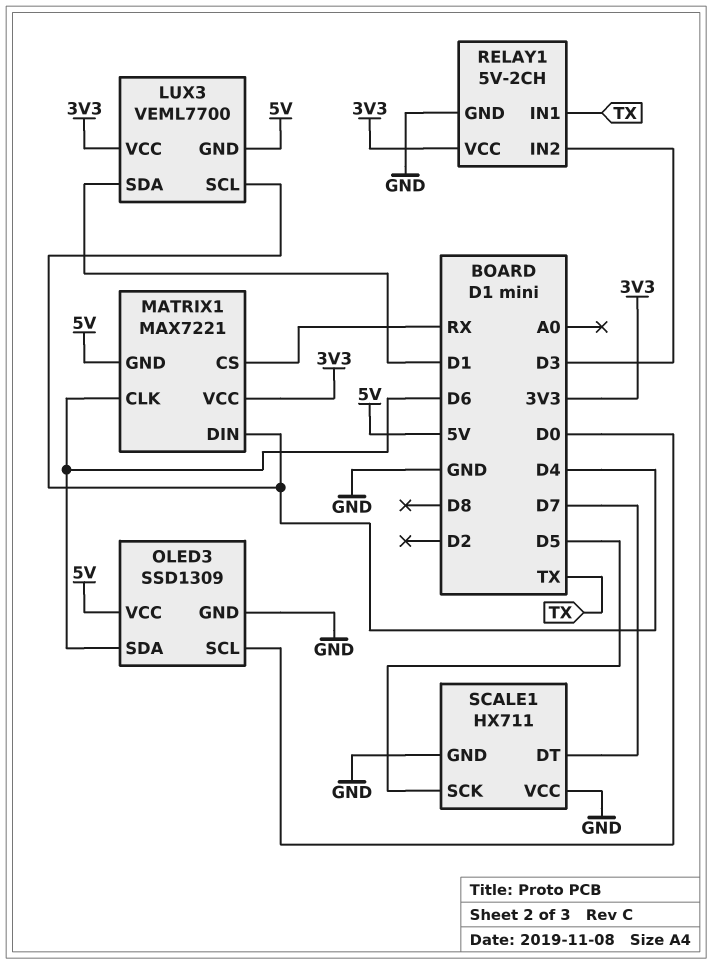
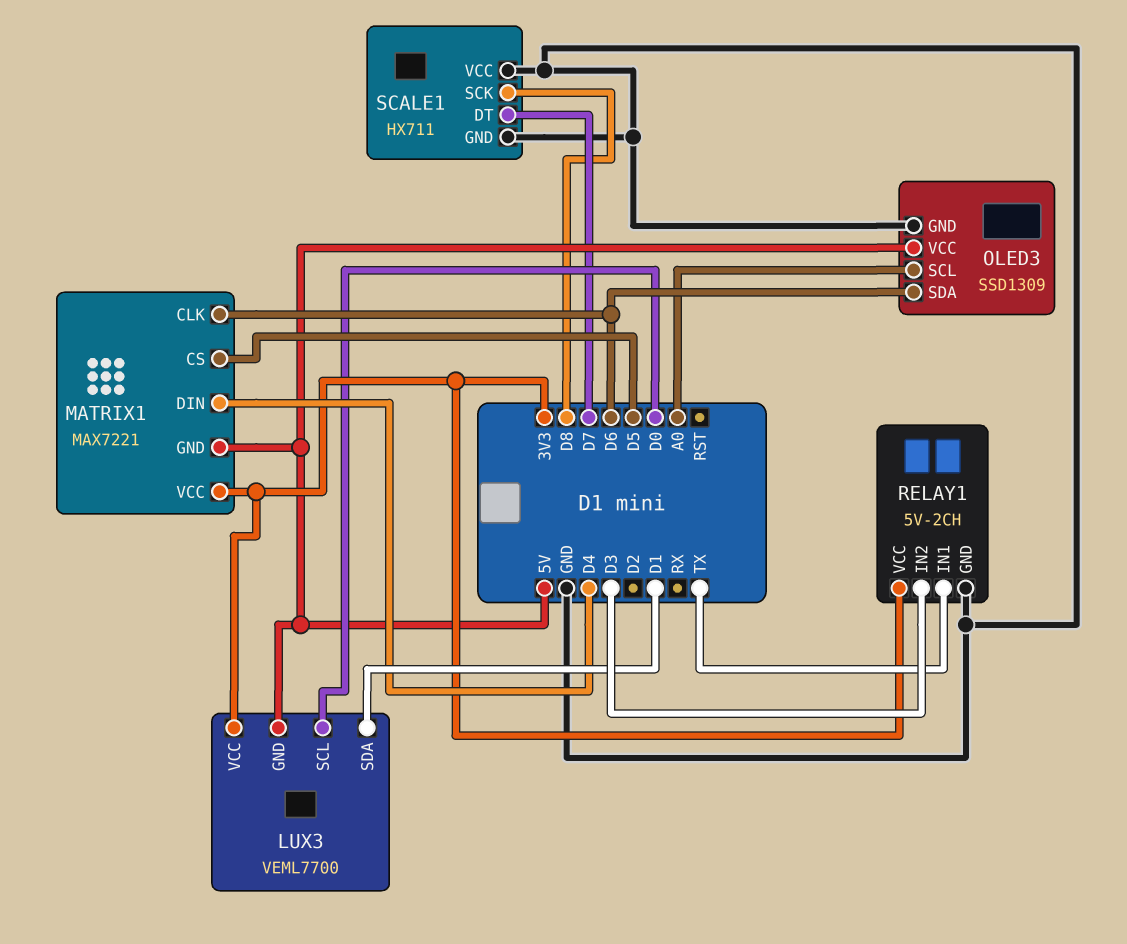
LUX3 pin SCL: D4 -> D0
MATRIX1 pin CS: RX -> D5
OLED3 pin SCL: D0 -> A0
SCALE1 pin SCK: D5 -> D8

